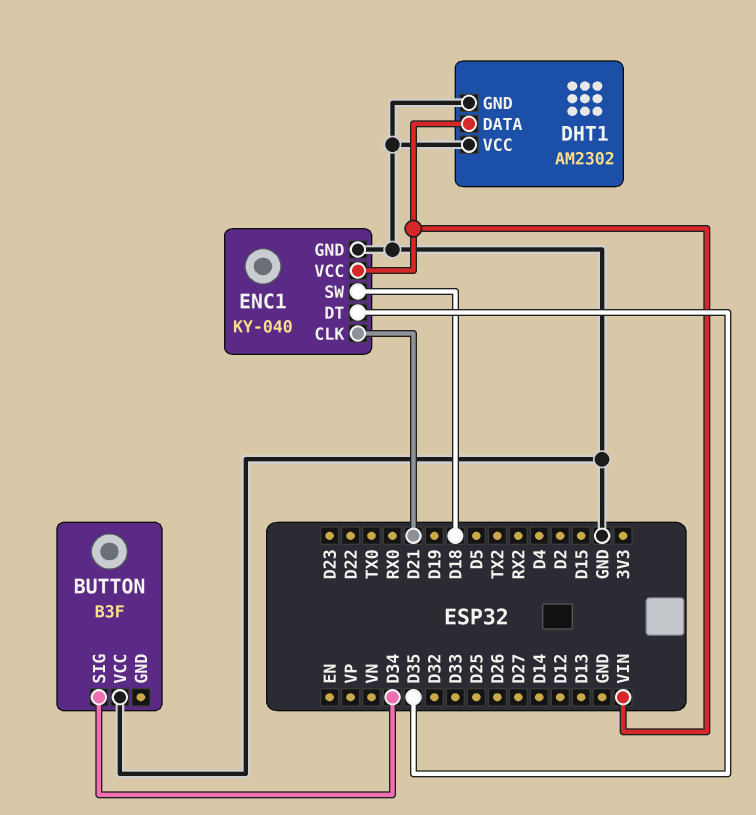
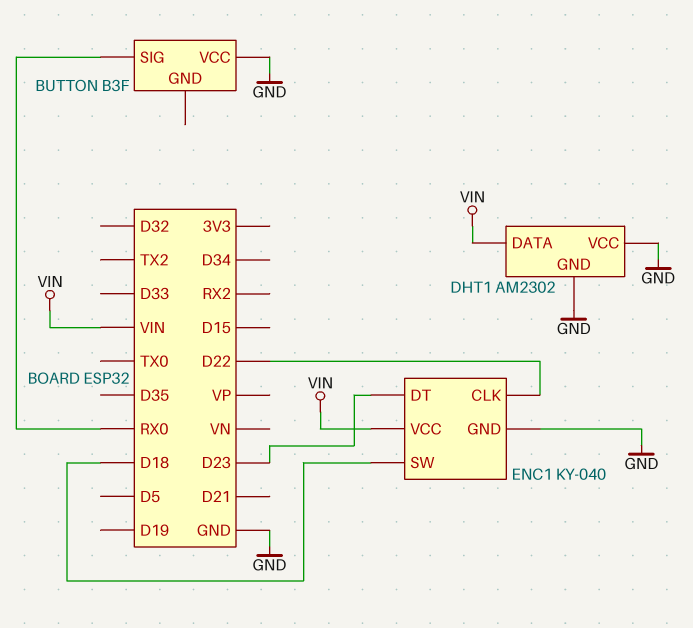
BUTTON pin SIG: D34 -> RX0
ENC1 pin CLK: D21 -> D22
ENC1 pin DT: D35 -> D23

